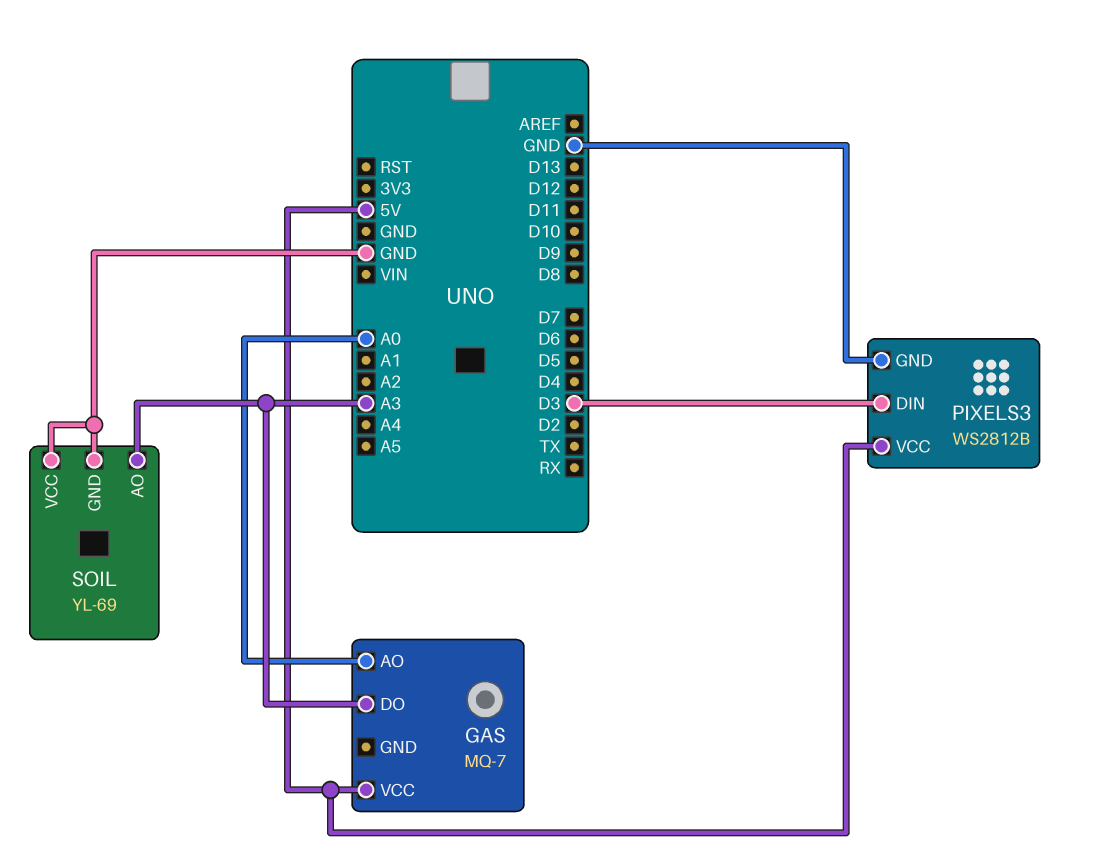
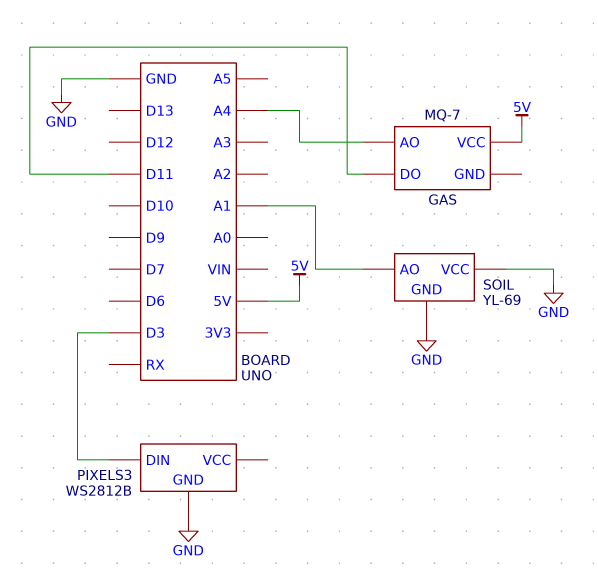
GAS pin AO: A0 -> A4
GAS pin DO: A3 -> D11
PIXELS3 pin VCC: 5V -> none
SOIL pin AO: A3 -> A1

